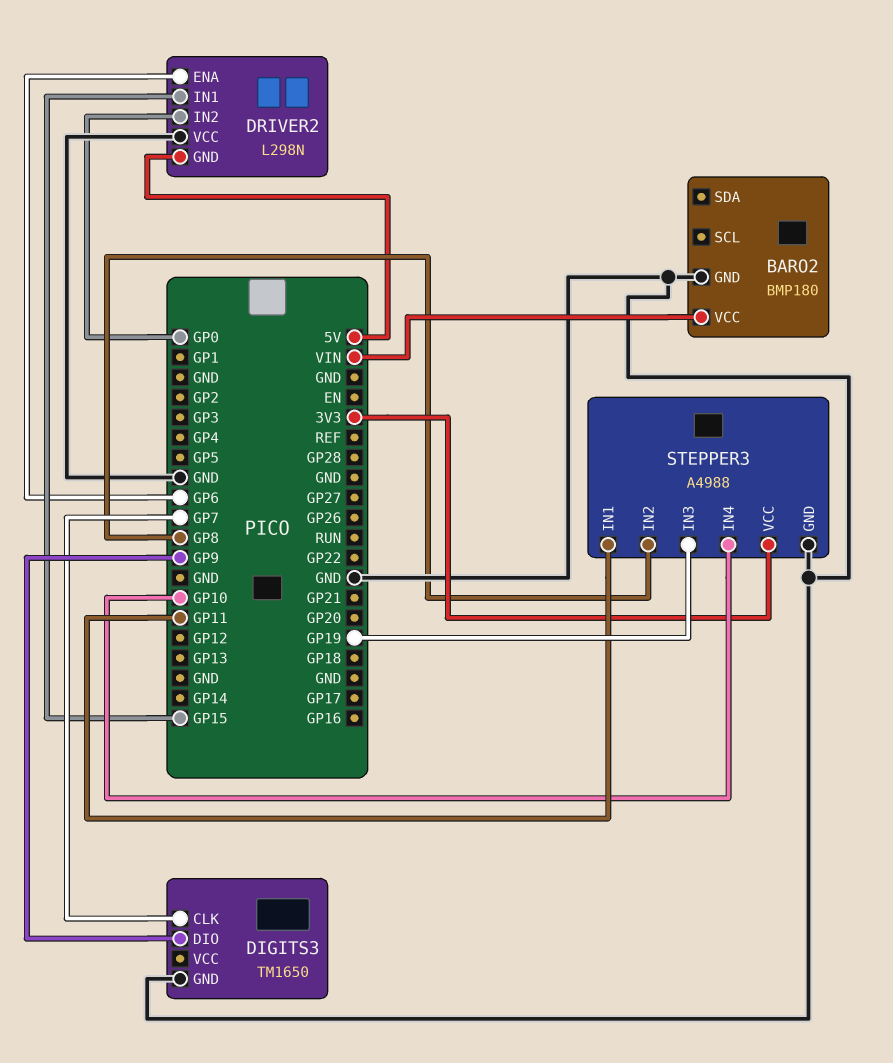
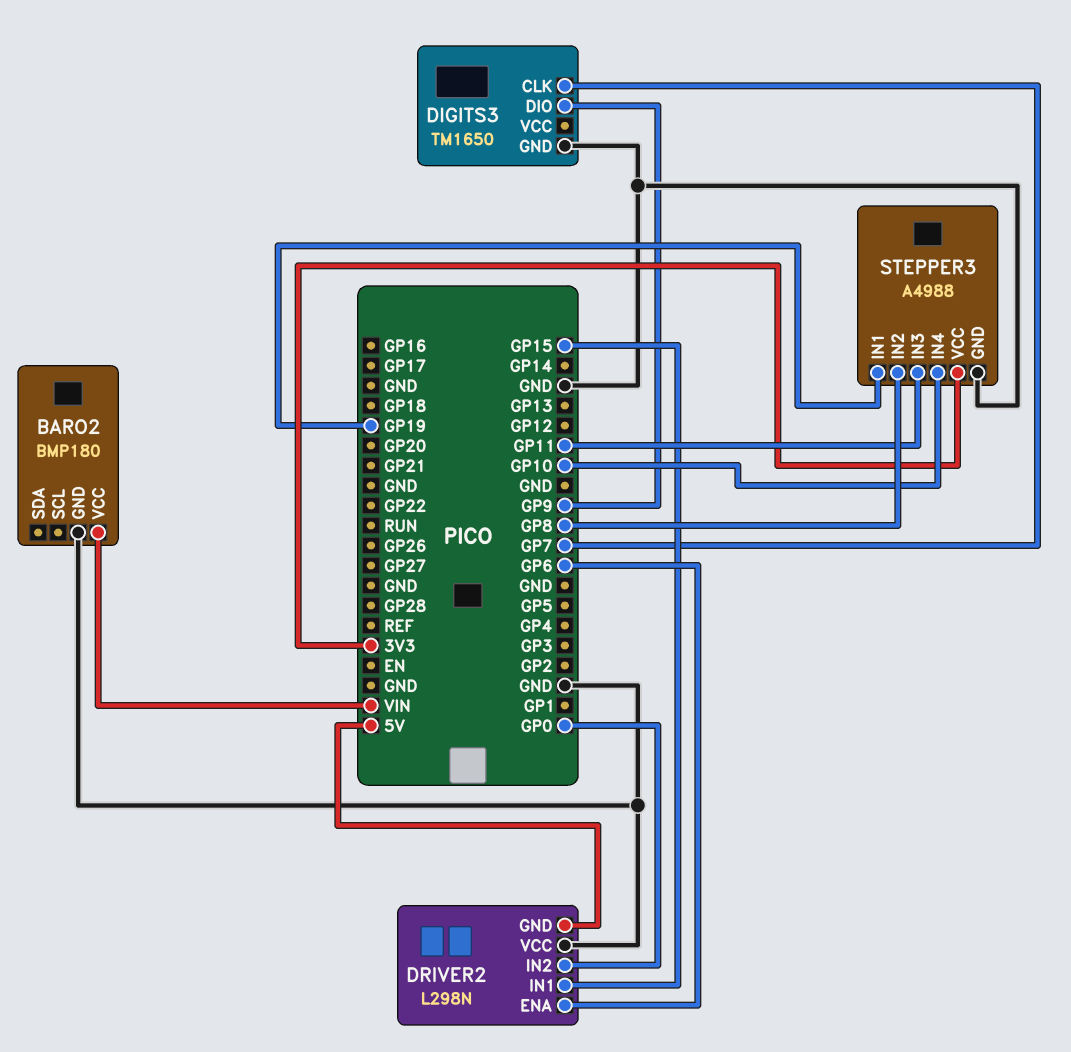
STEPPER3 pin IN1: GP11 -> GP19
STEPPER3 pin IN3: GP19 -> GP11

